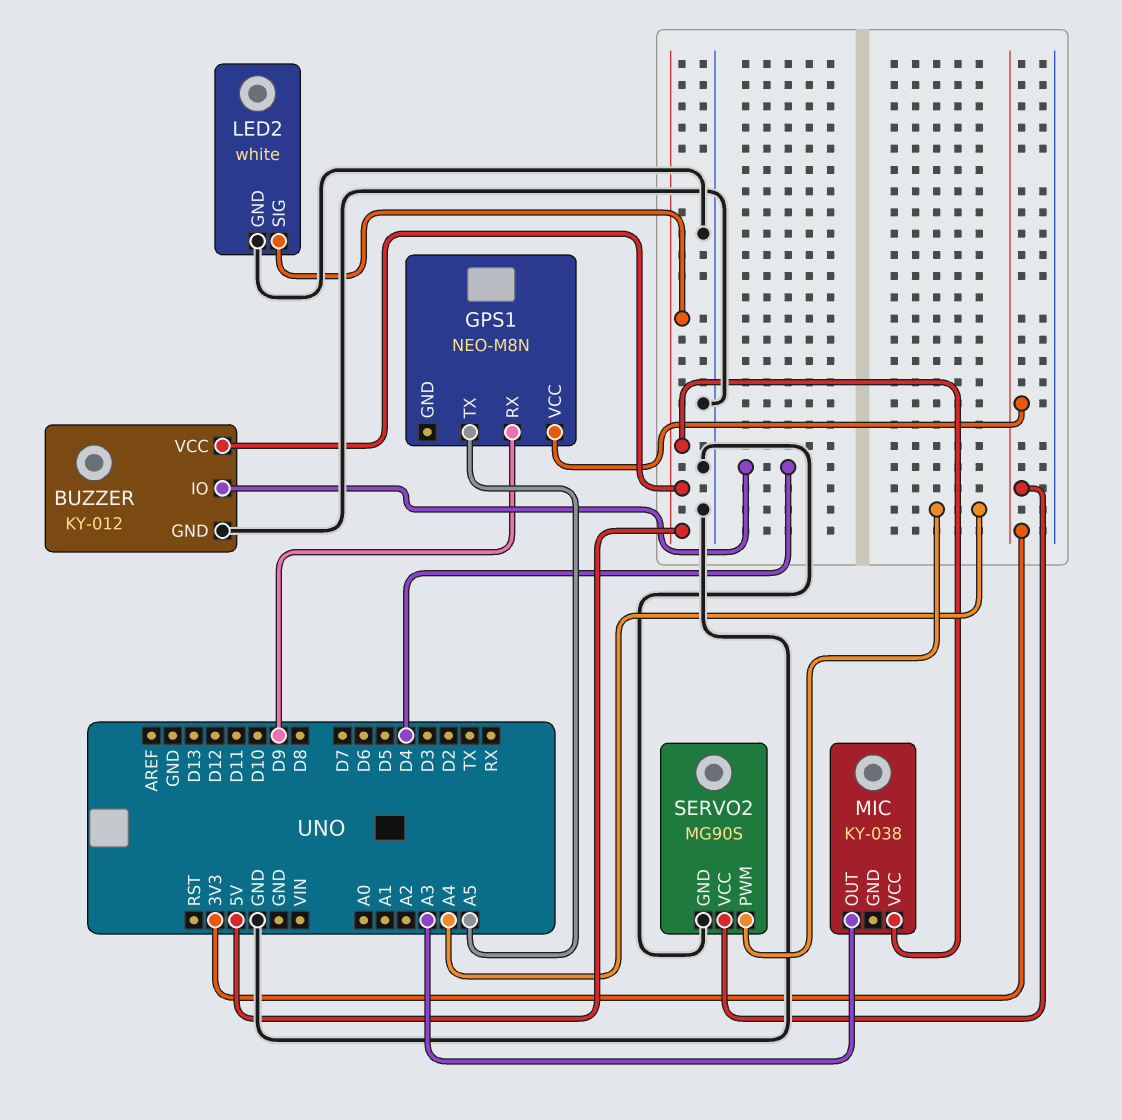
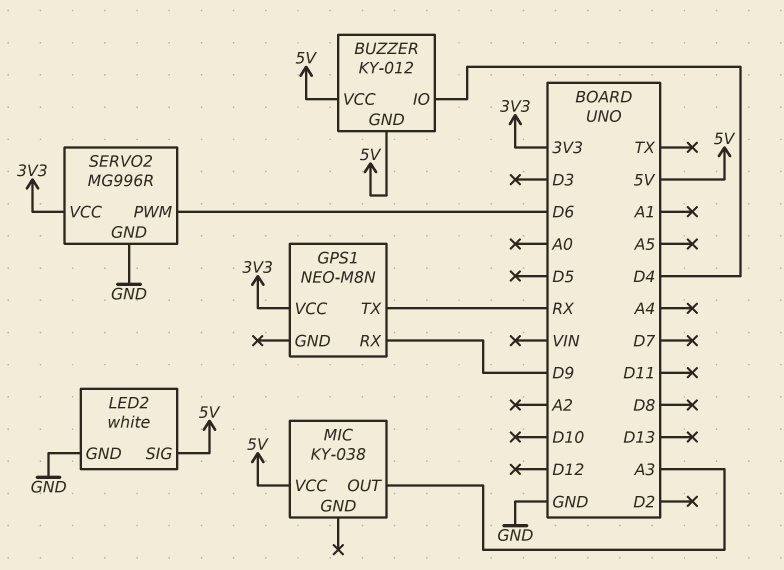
BUZZER pin GND: GND -> 5V
GPS1 pin TX: A5 -> RX
SERVO2: MG90S -> MG996R
SERVO2 pin PWM: A4 -> D6

